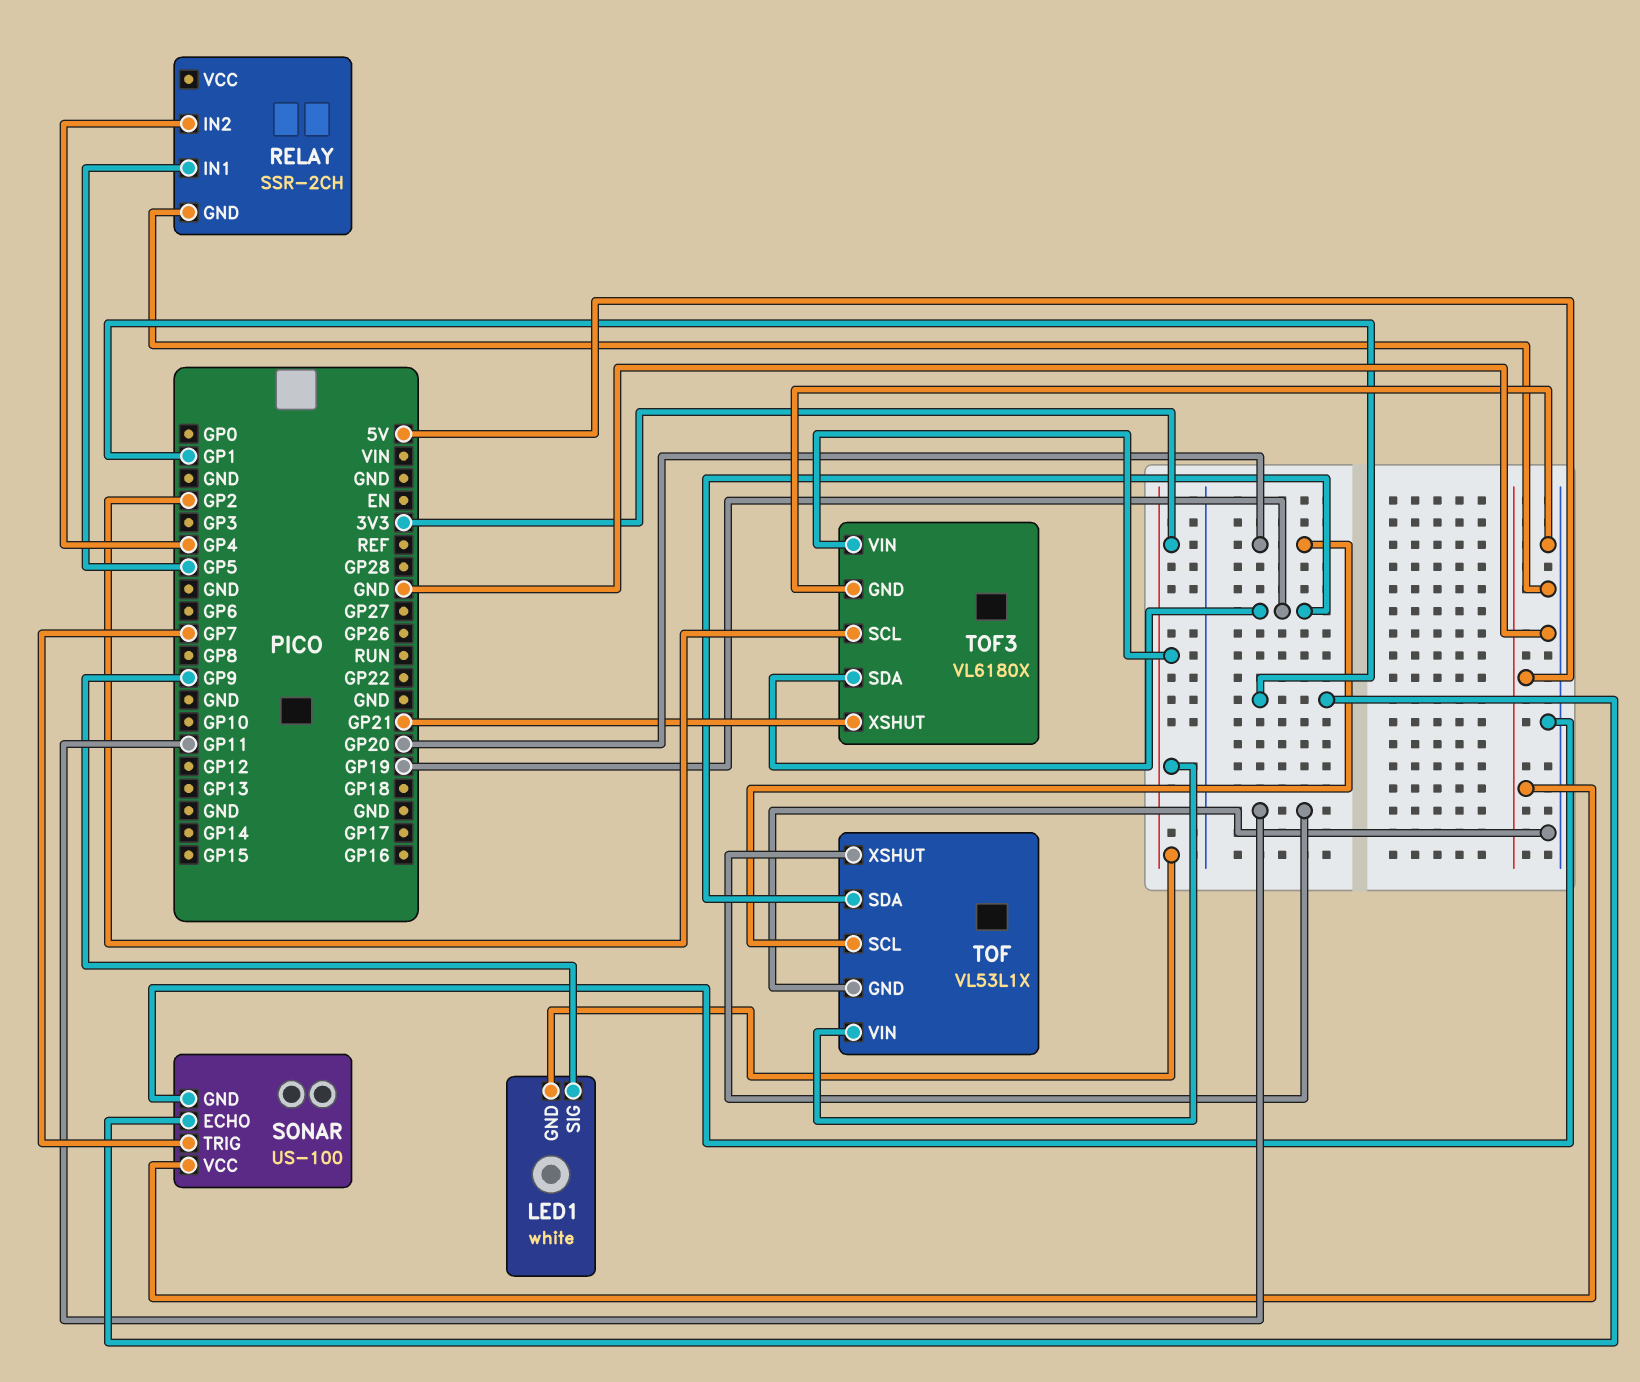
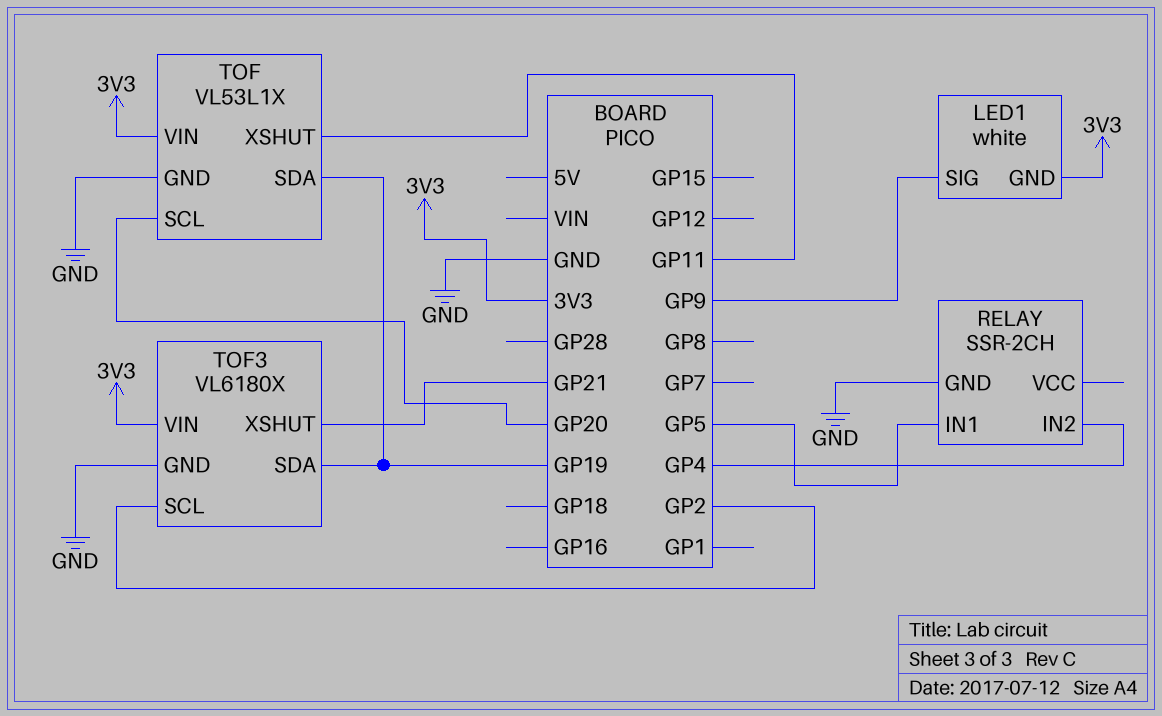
SONAR: US-100 -> none
SONAR pin ECHO: GP1 -> none
SONAR pin GND: GND -> none
SONAR pin TRIG: GP7 -> none
SONAR pin VCC: 5V -> none

